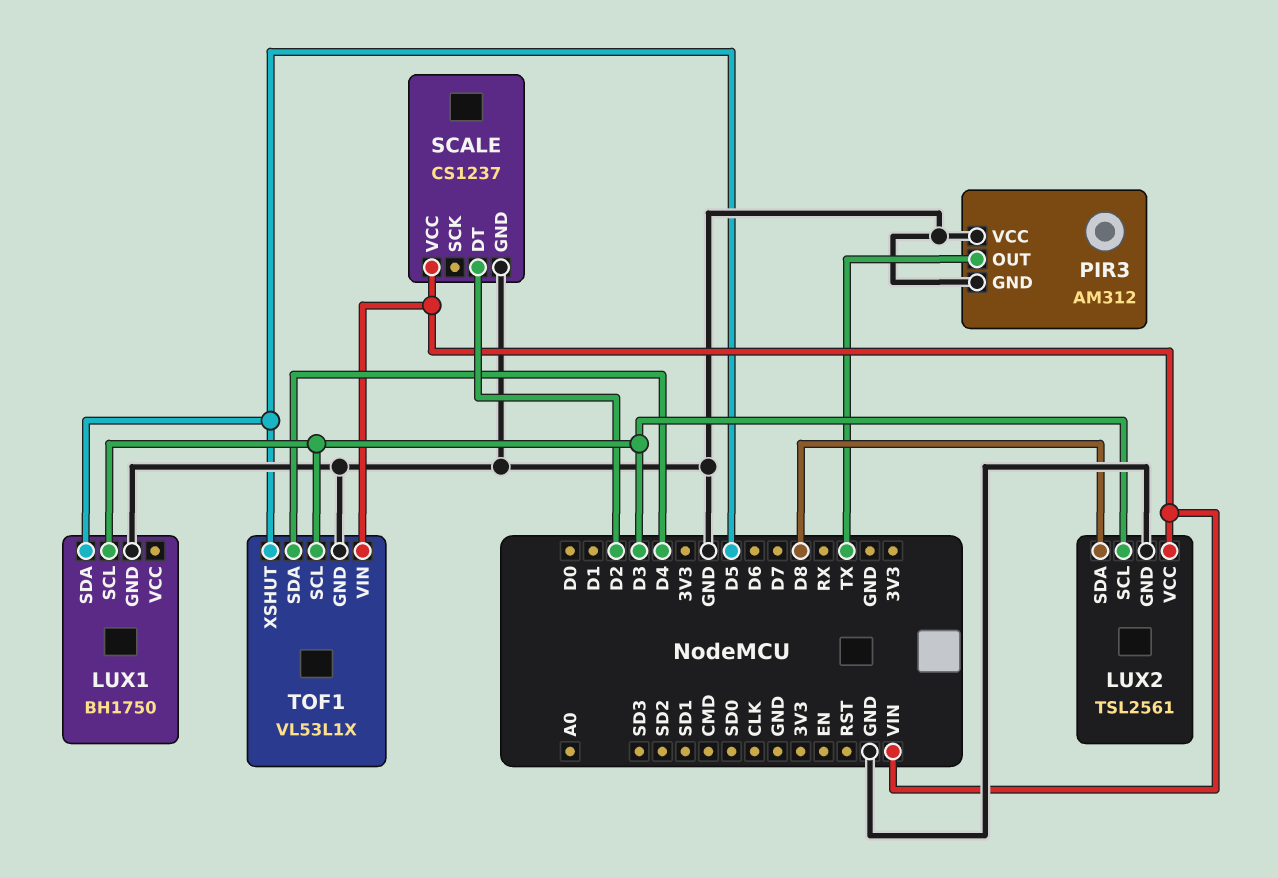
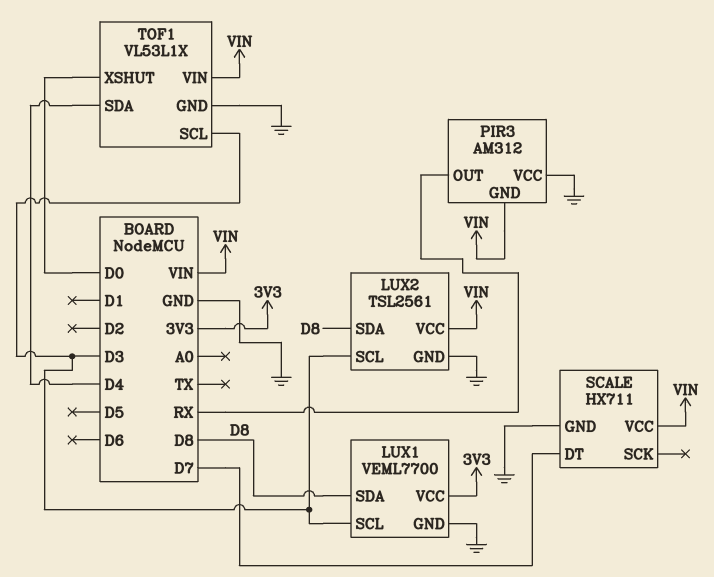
LUX1: BH1750 -> VEML7700
LUX1 pin SDA: D5 -> D8
LUX1 pin VCC: none -> 3V3
PIR3 pin GND: GND -> VIN
PIR3 pin OUT: TX -> RX
SCALE: CS1237 -> HX711
SCALE pin DT: D2 -> D7
TOF1 pin XSHUT: D5 -> D0

